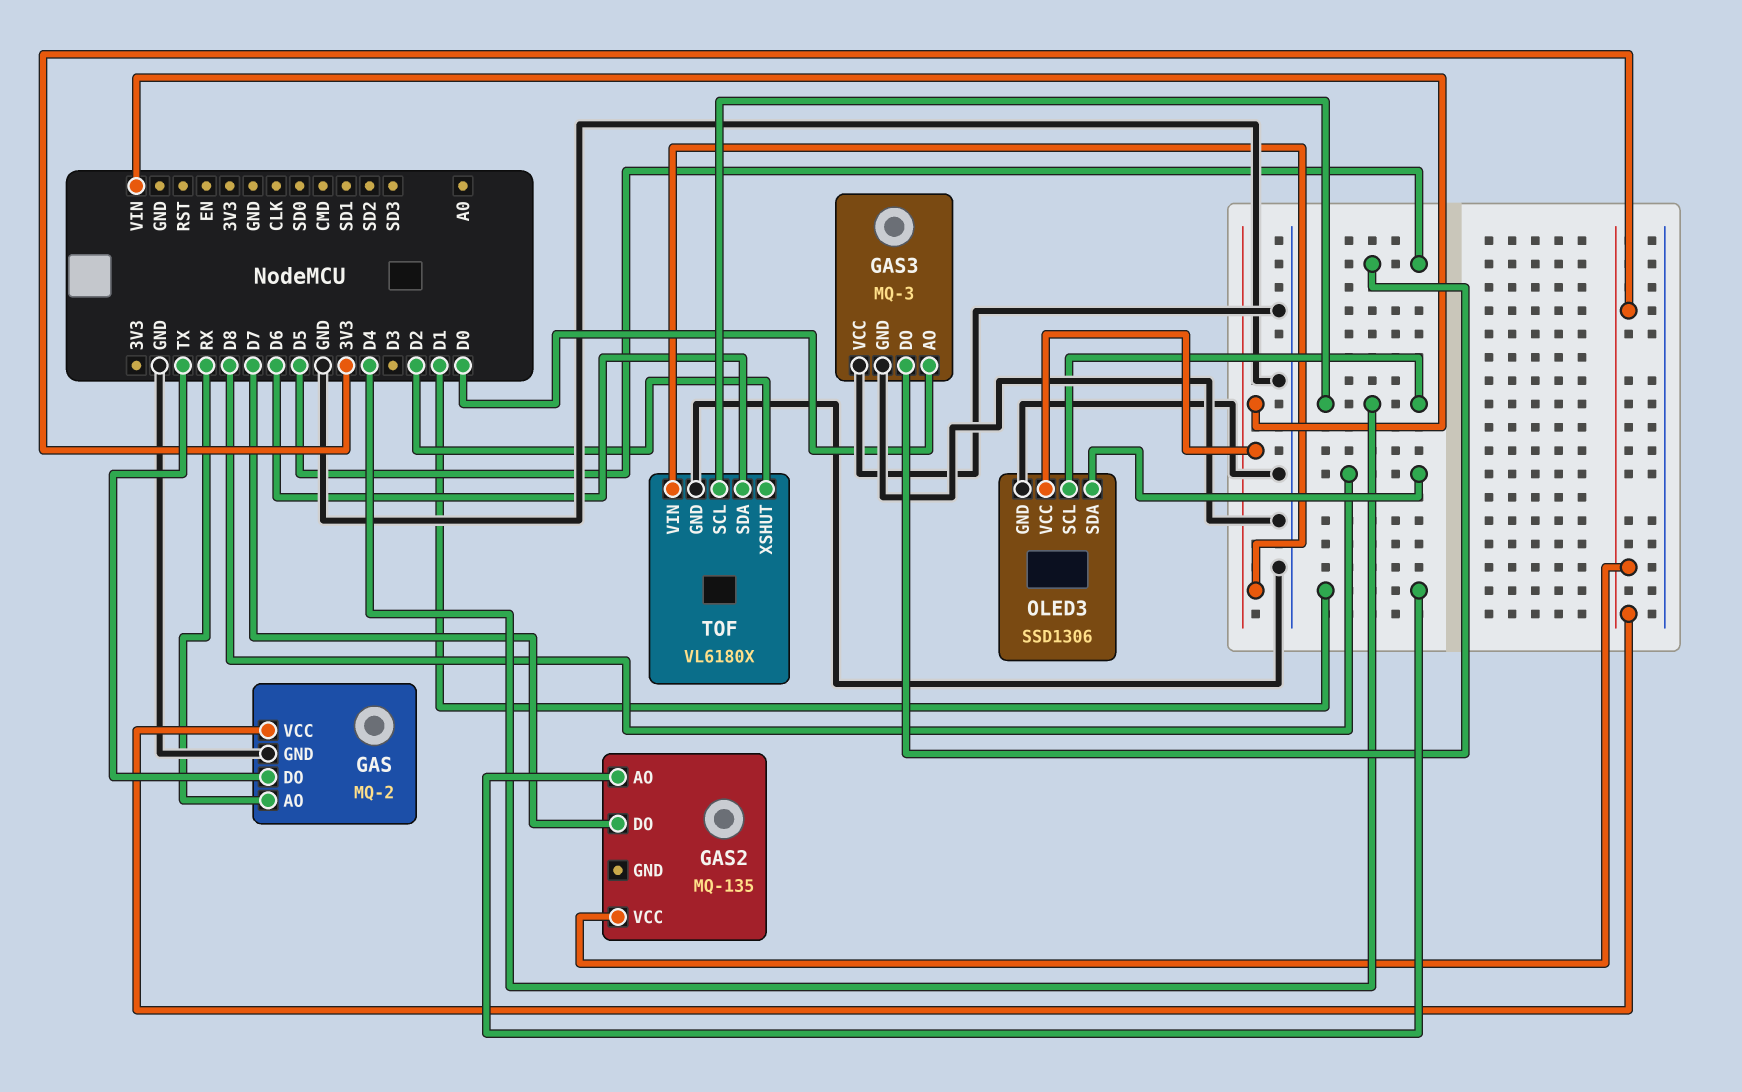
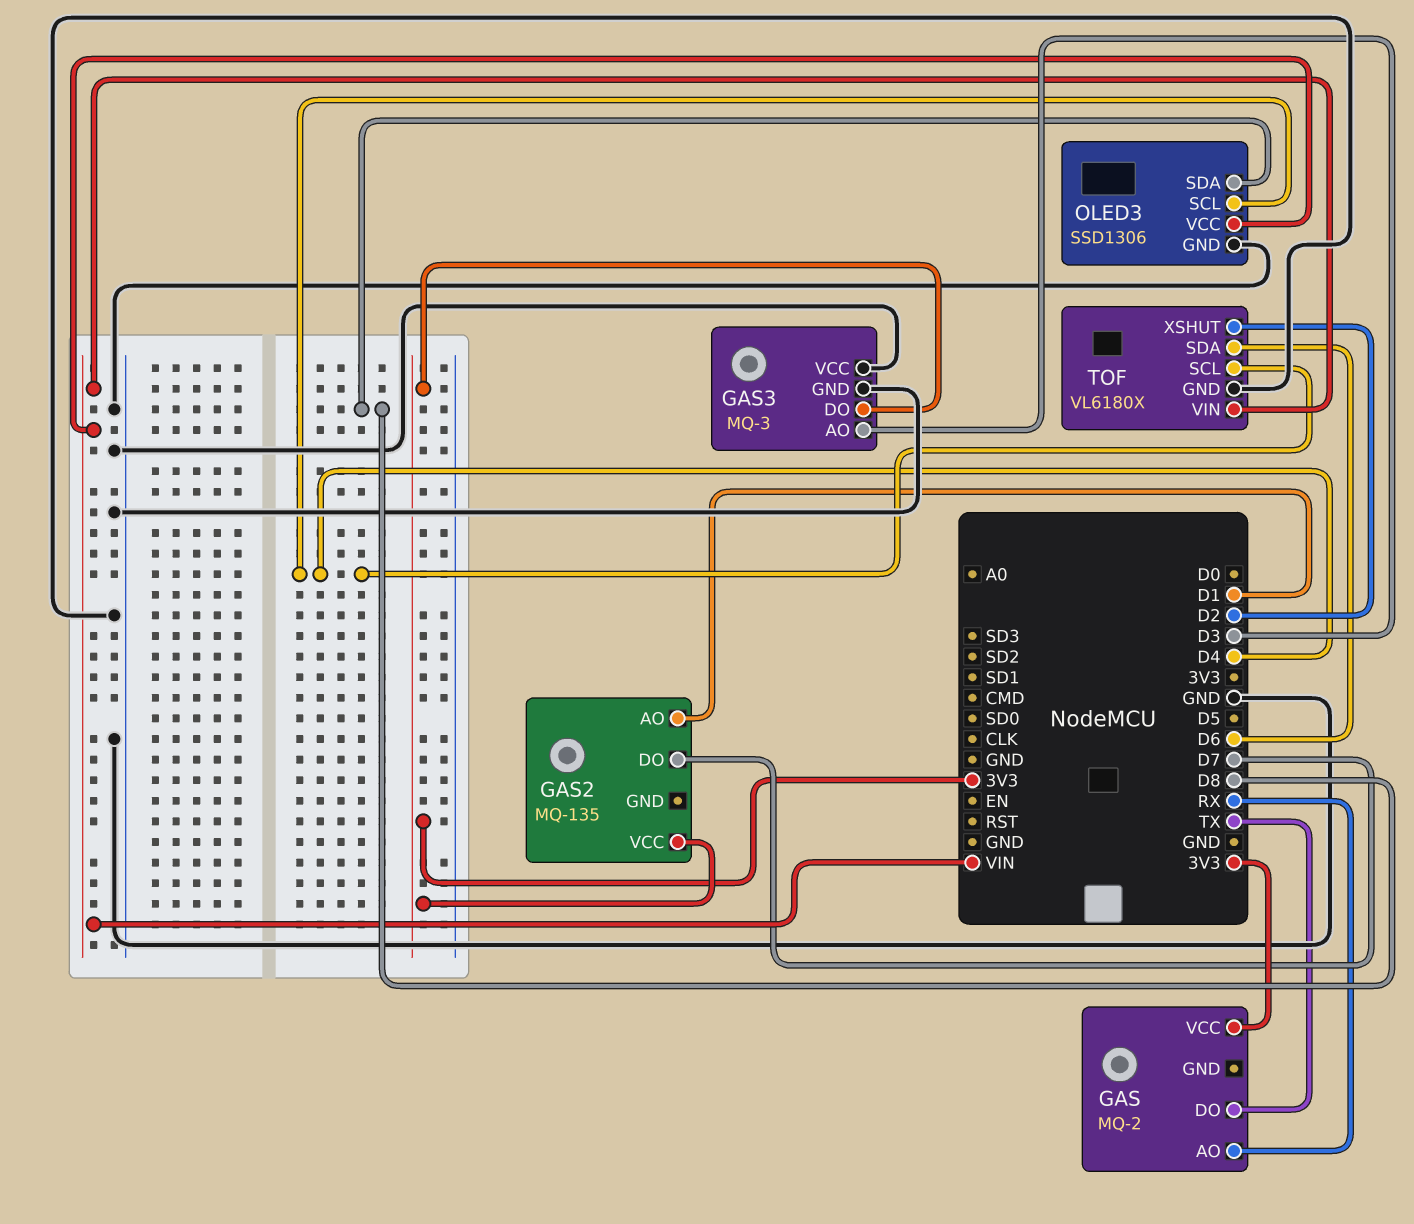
GAS pin GND: GND -> none
GAS3 pin AO: D0 -> D3
GAS3 pin DO: D5 -> 3V3

